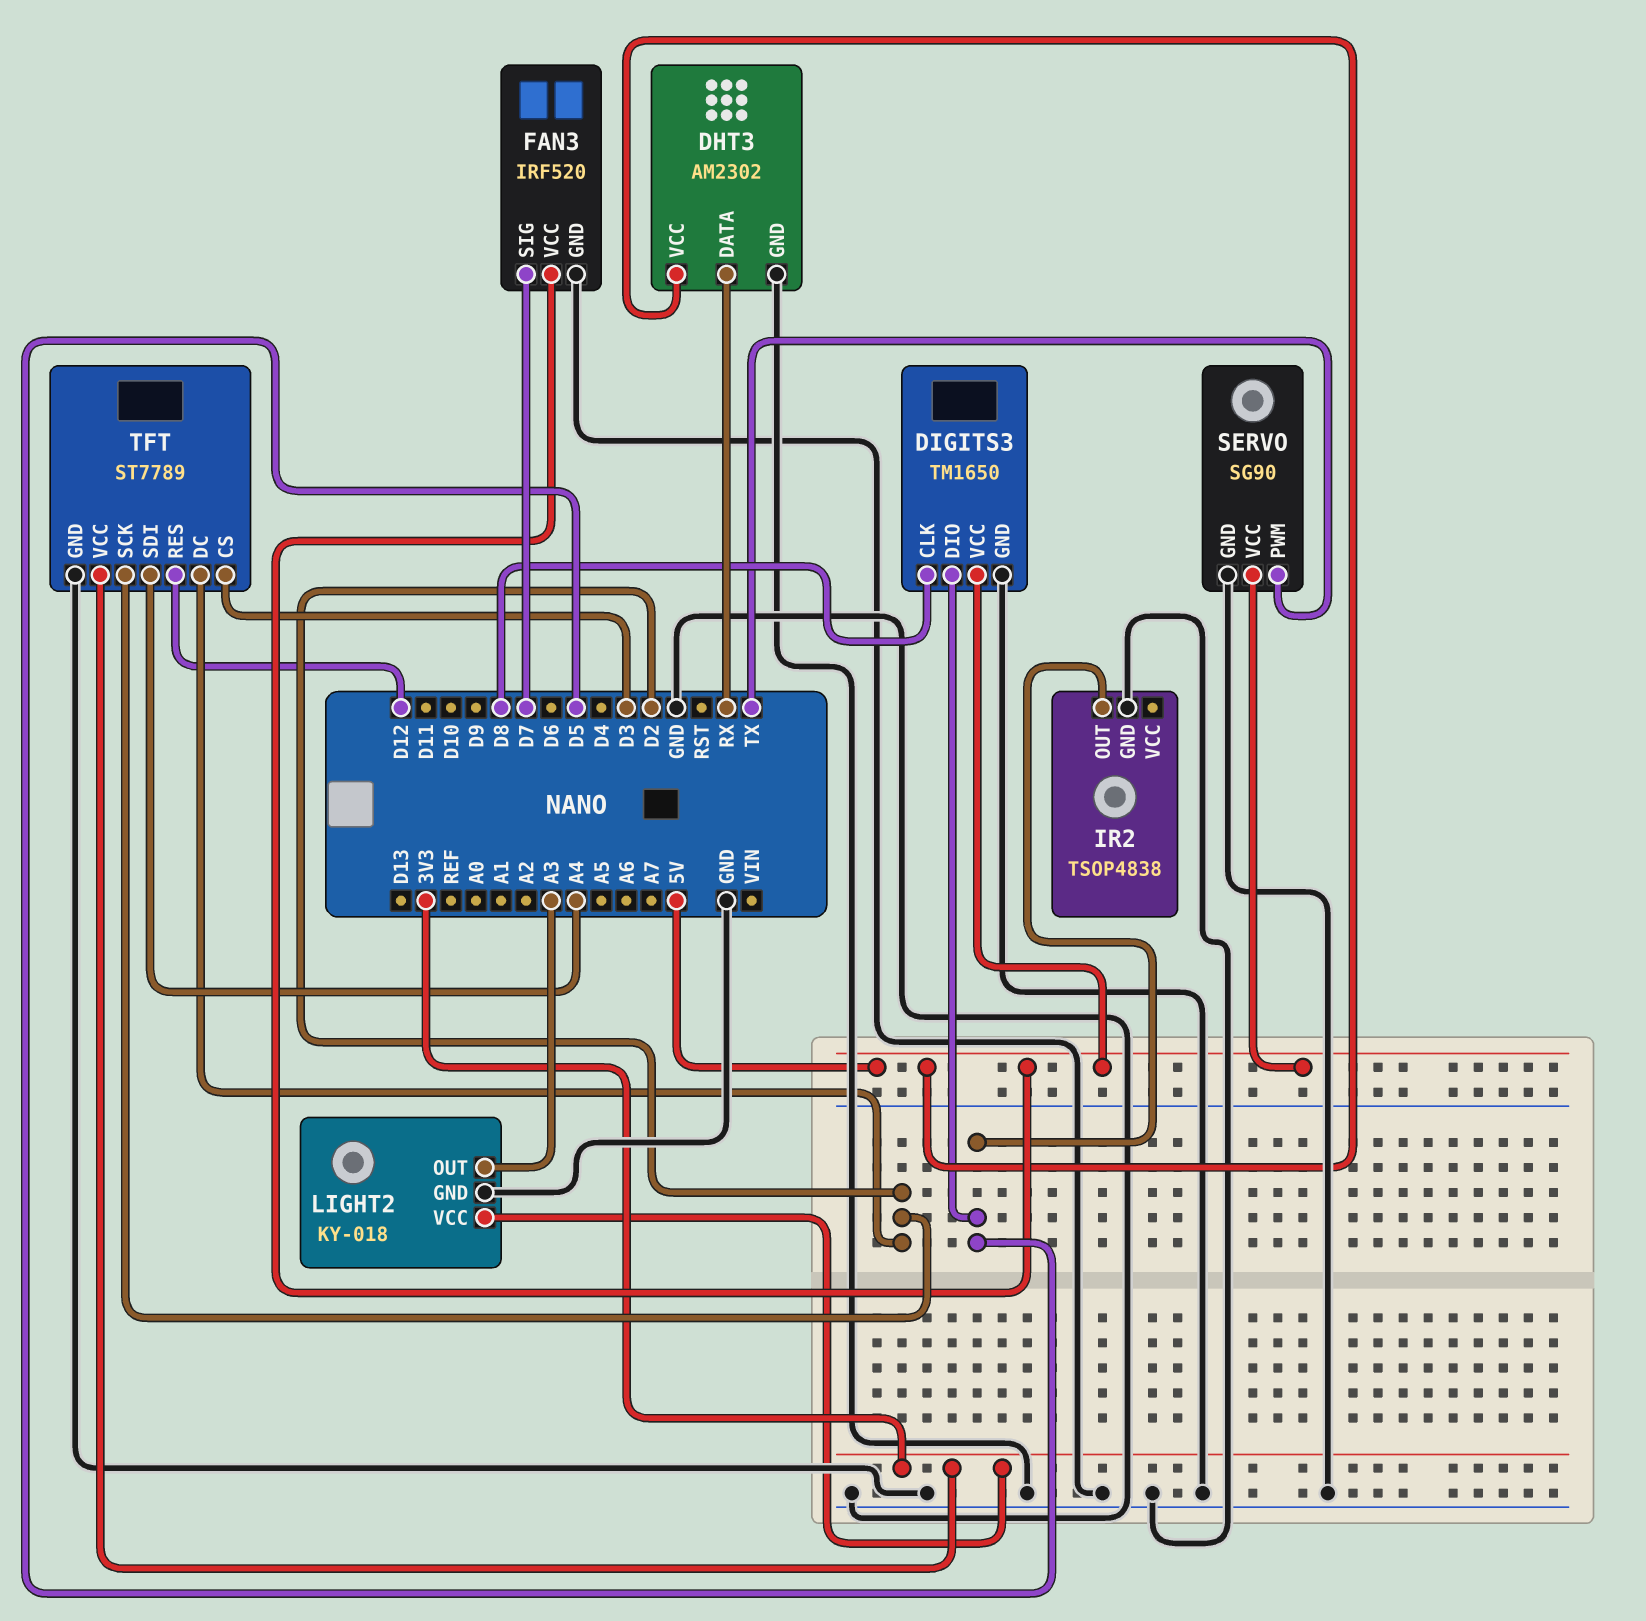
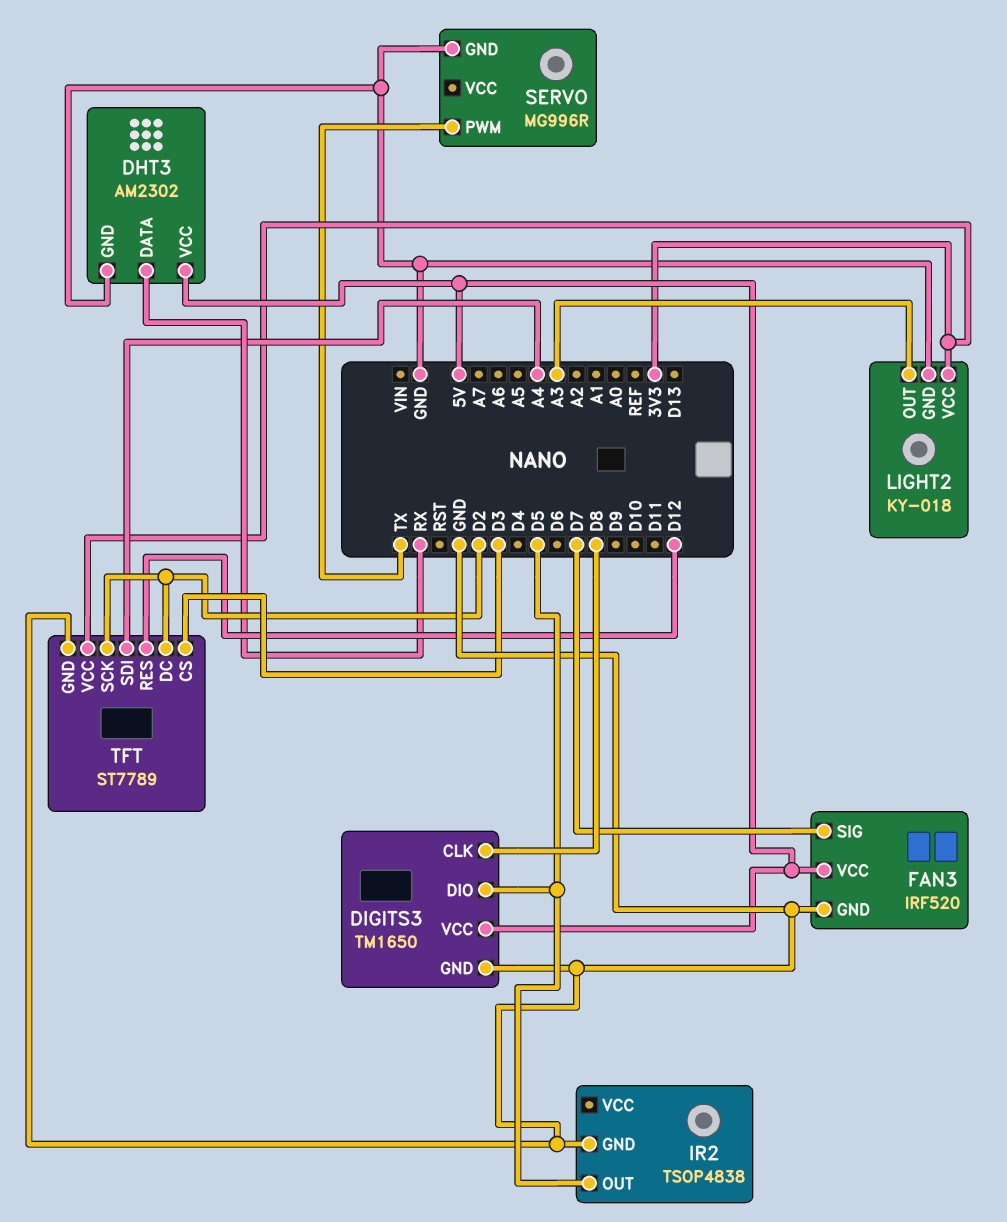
SERVO: SG90 -> MG996R
SERVO pin VCC: 5V -> none

